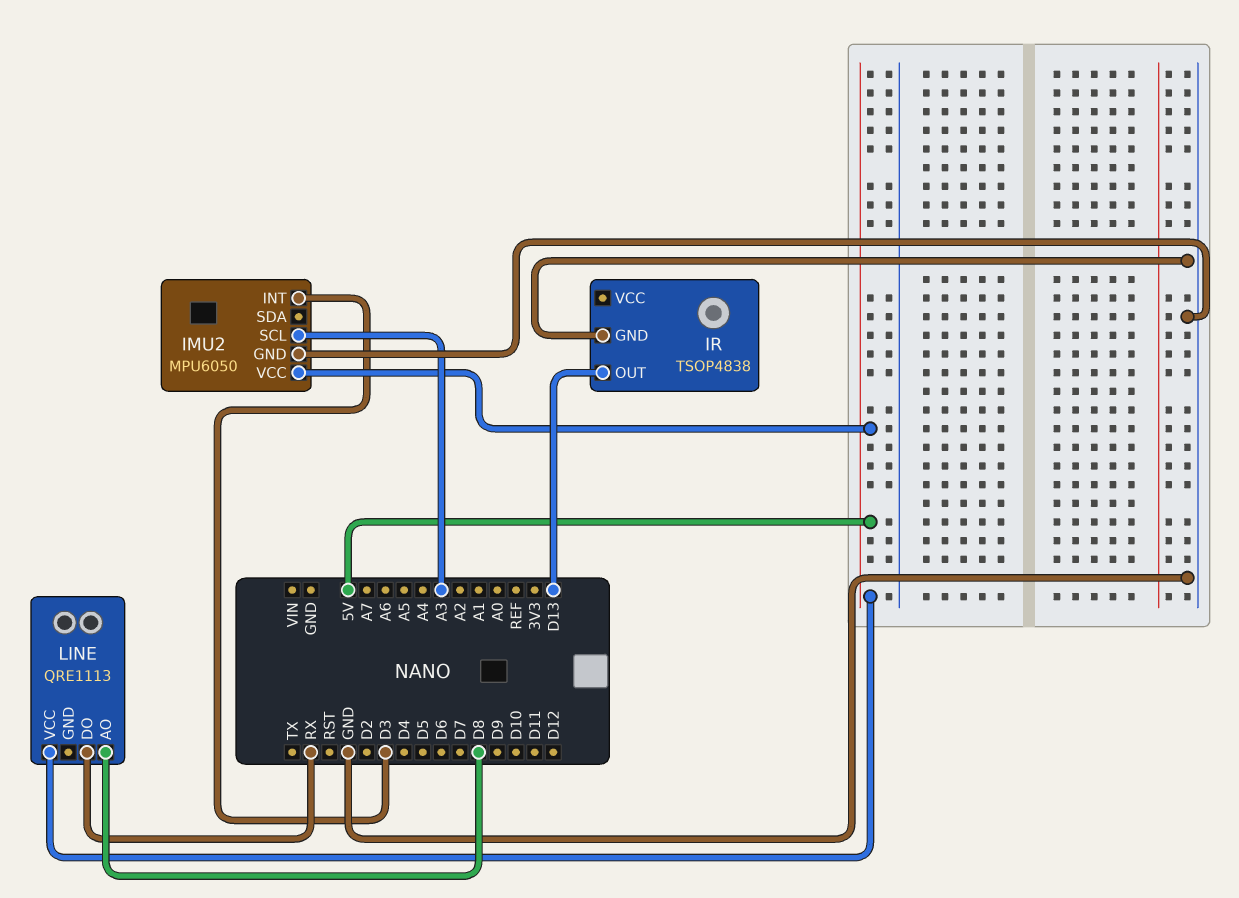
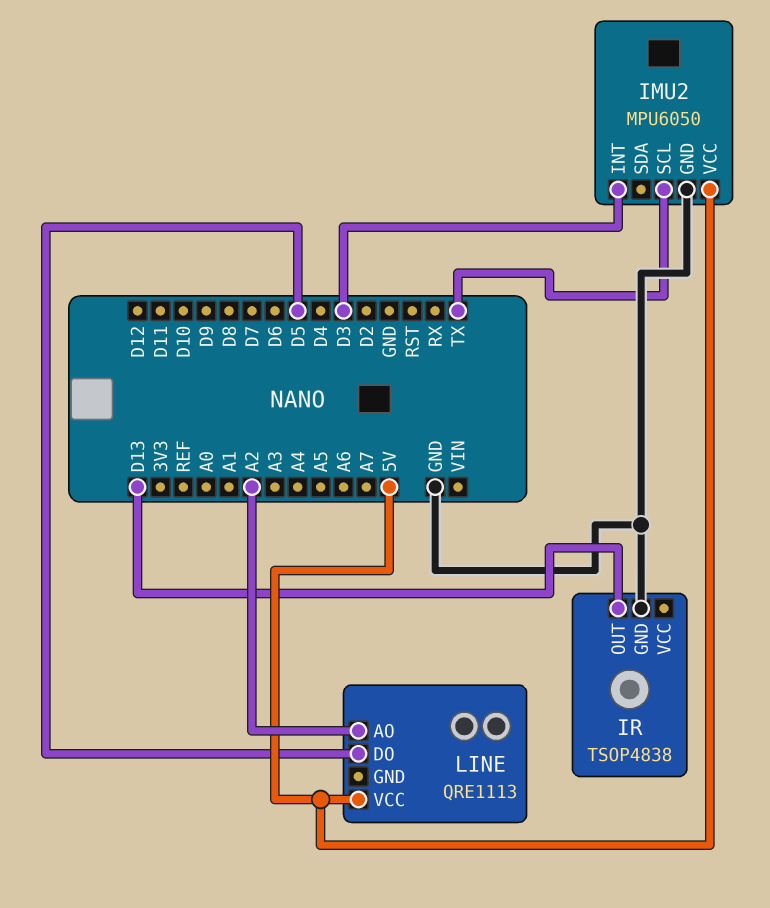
IMU2 pin SCL: A3 -> TX
LINE pin AO: D8 -> A2
LINE pin DO: RX -> D5

